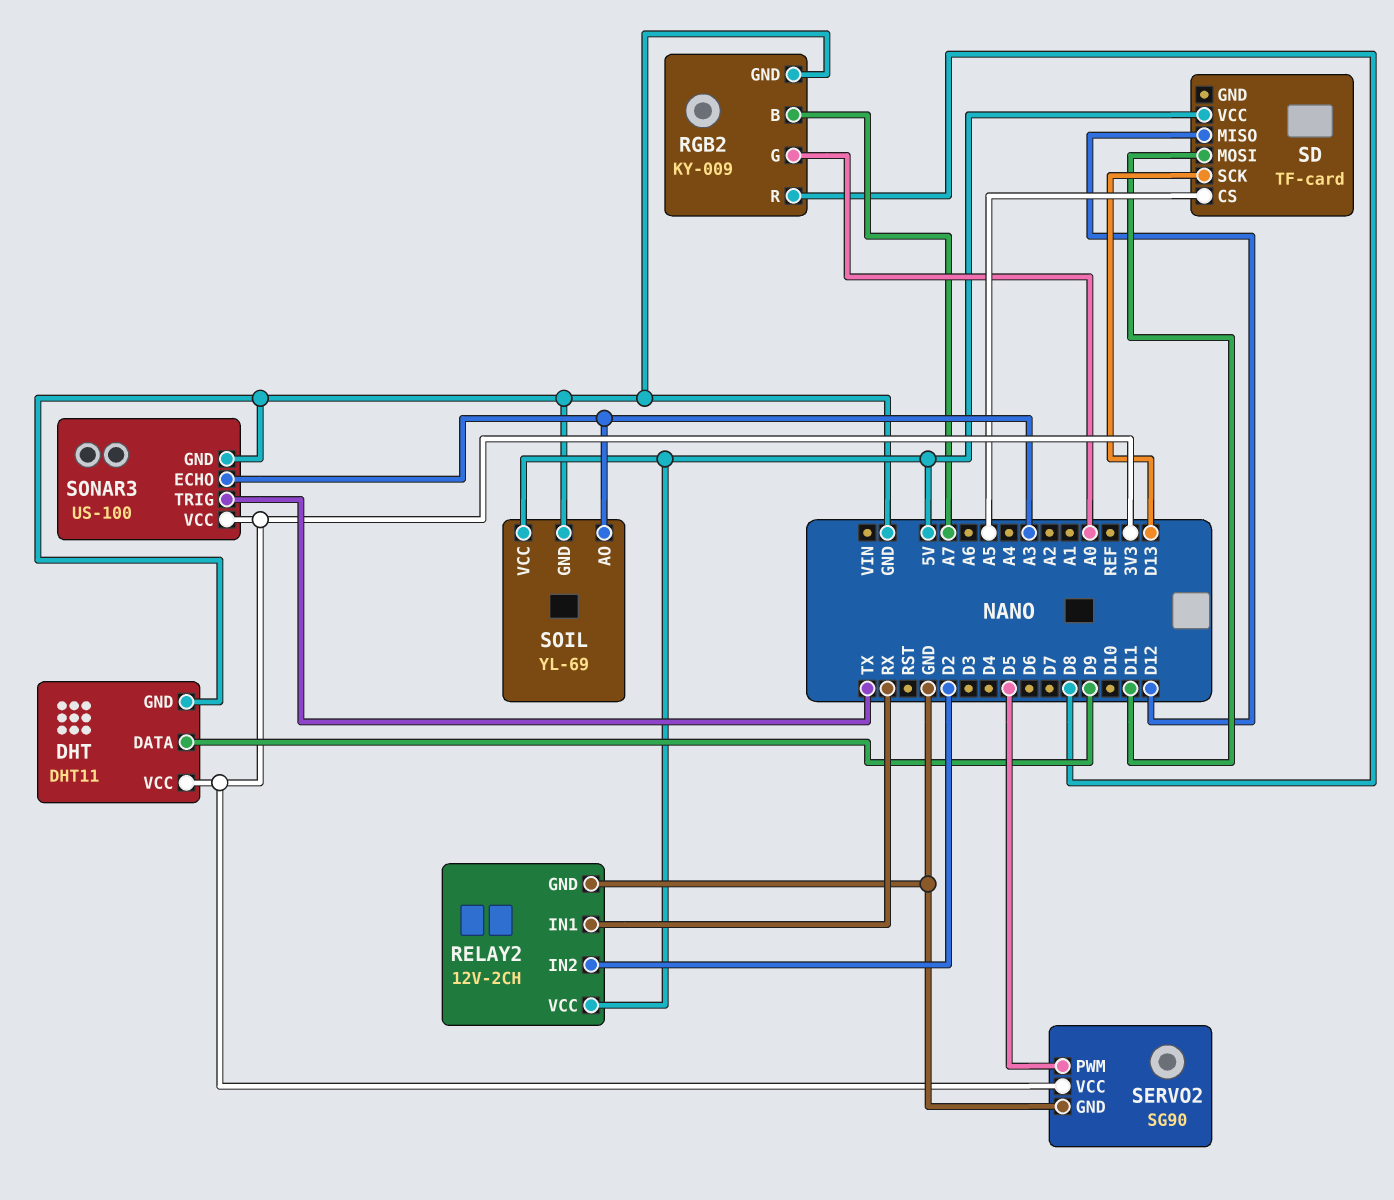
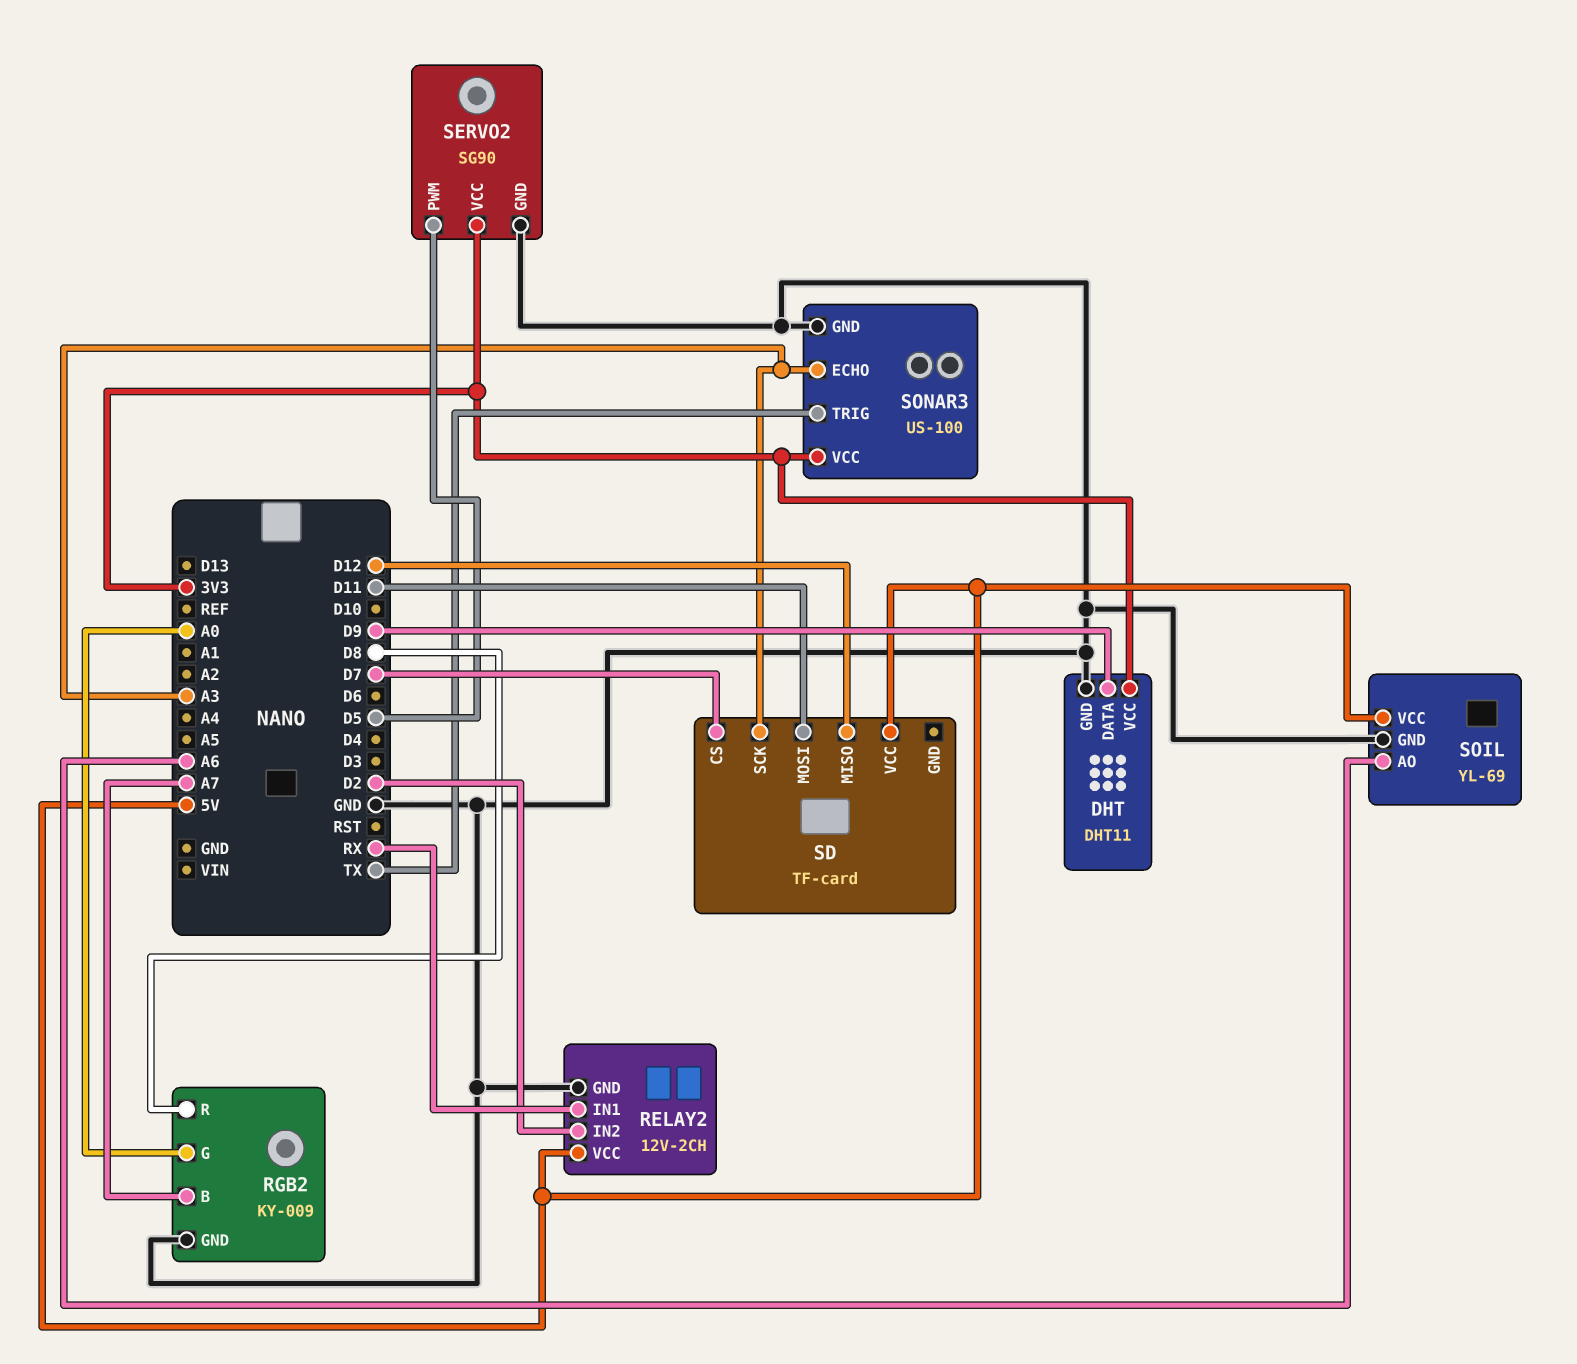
SD pin CS: A5 -> D7
SD pin SCK: D13 -> A3
SOIL pin AO: A3 -> A6

